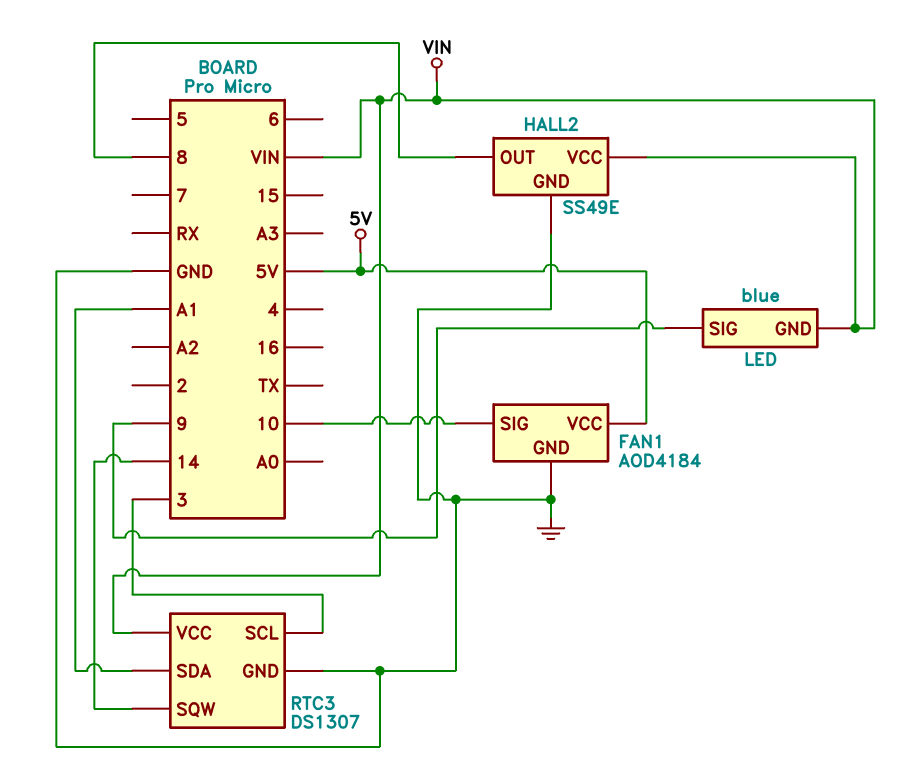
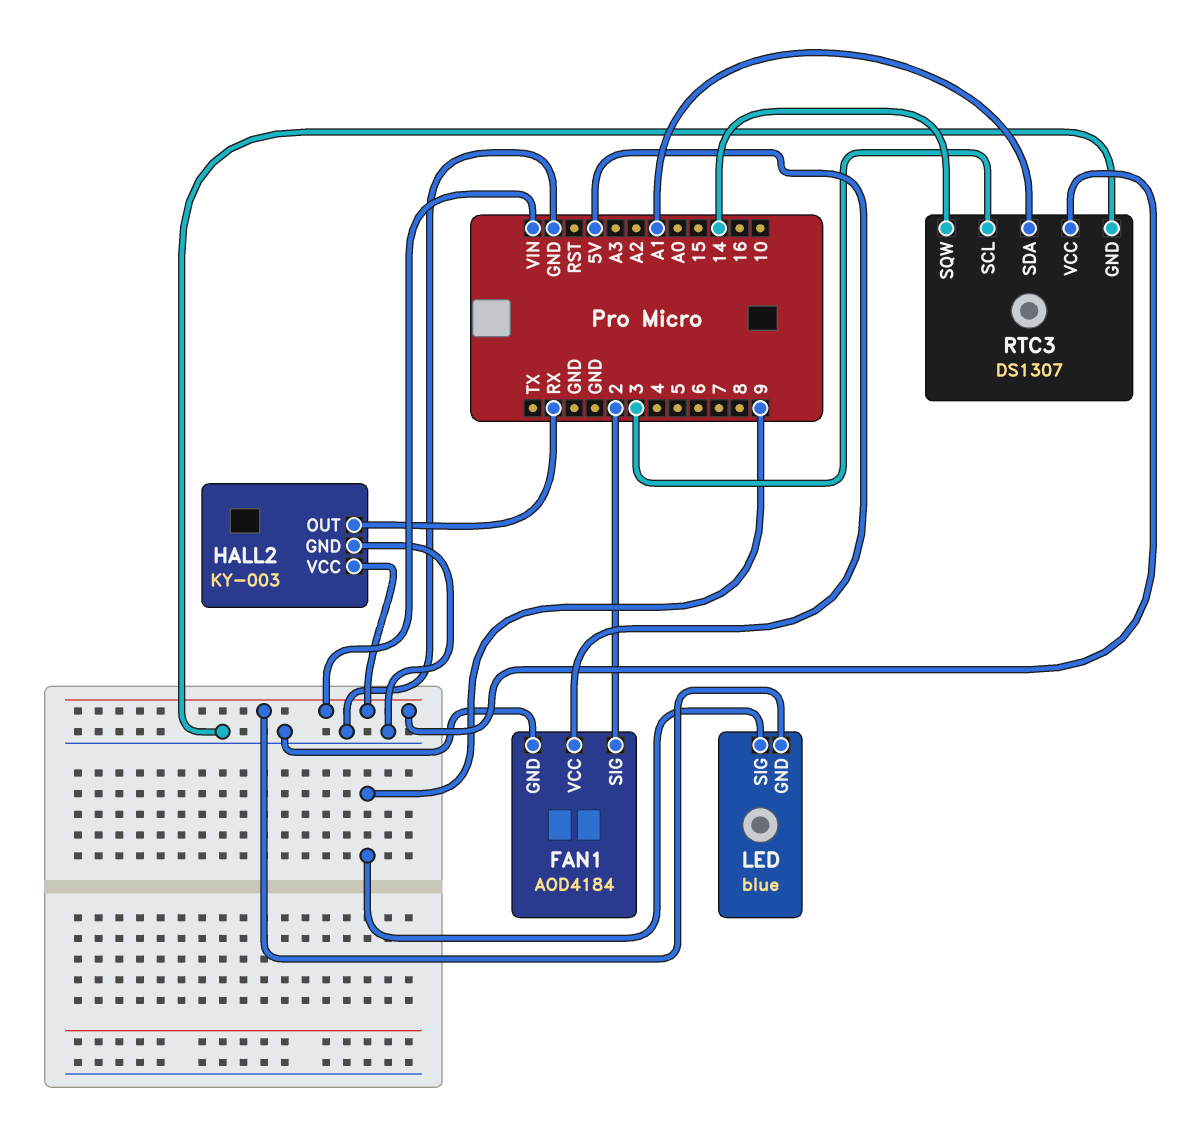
FAN1 pin SIG: 10 -> 2
HALL2: SS49E -> KY-003
HALL2 pin OUT: 8 -> RX

